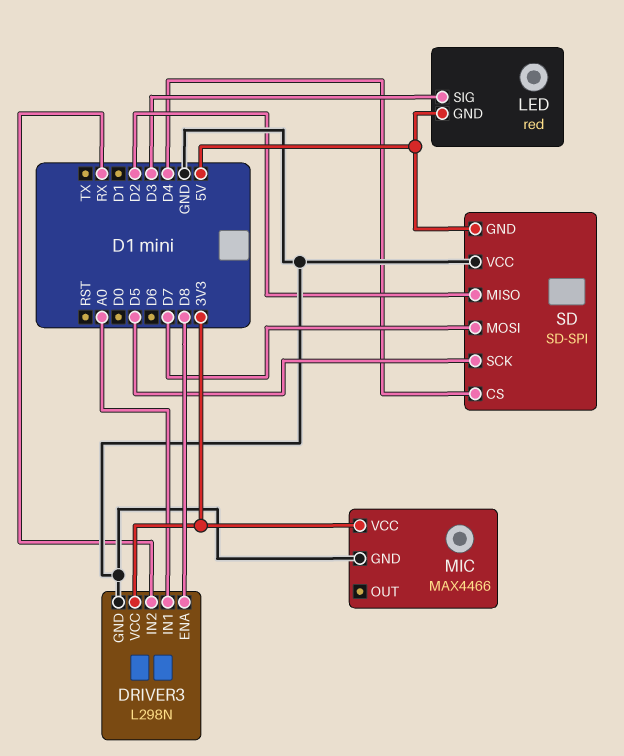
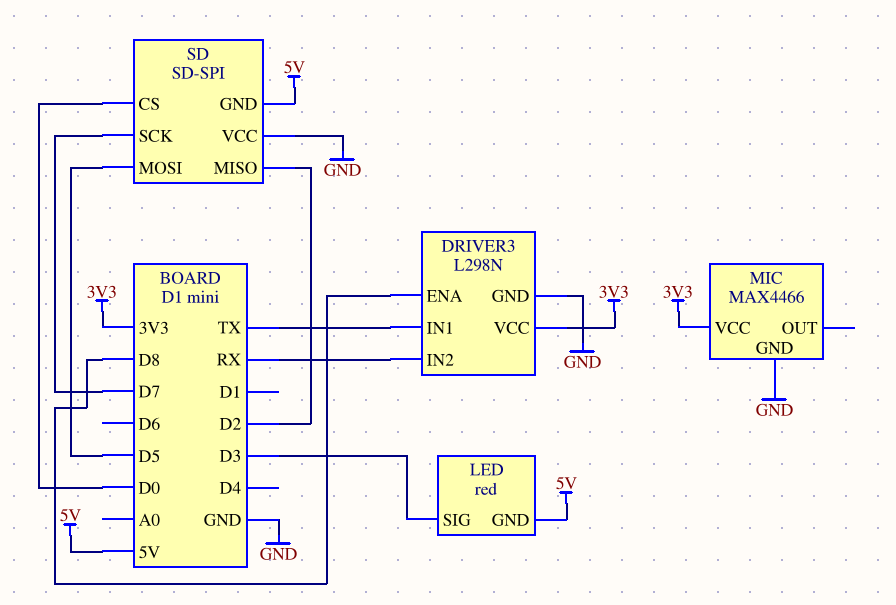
DRIVER3 pin IN1: A0 -> TX
SD pin CS: D4 -> D0
SD pin MOSI: D7 -> D5
SD pin SCK: D5 -> D7

